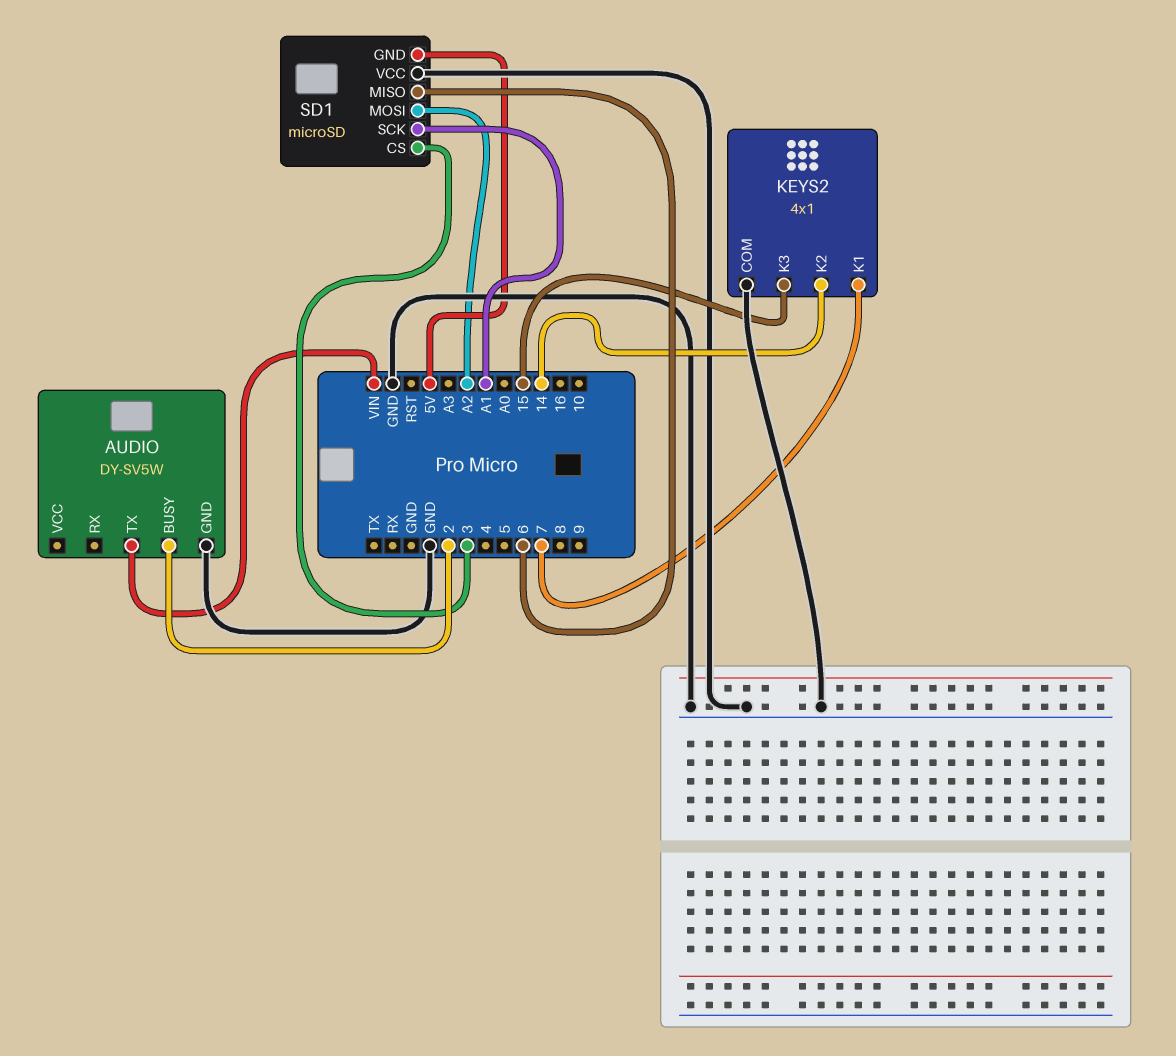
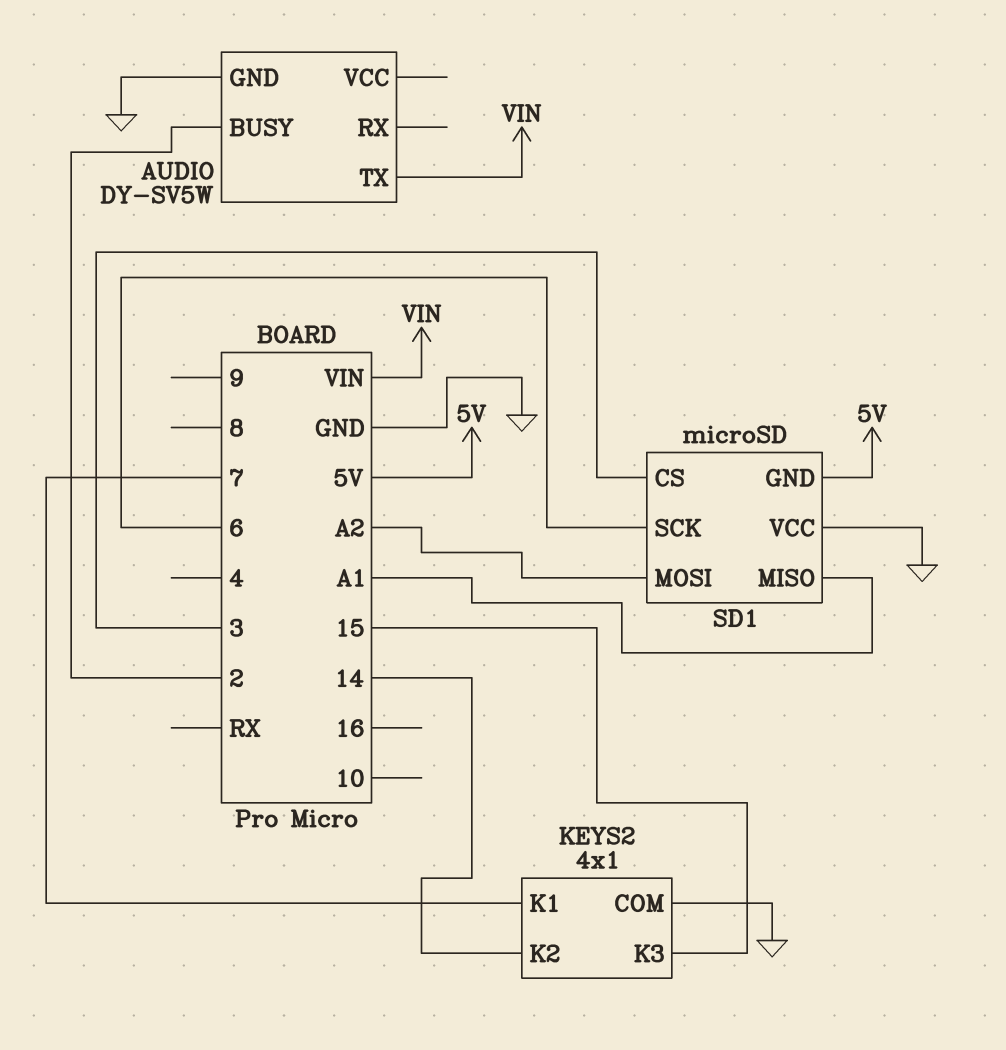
SD1 pin MISO: 6 -> A1
SD1 pin SCK: A1 -> 6

